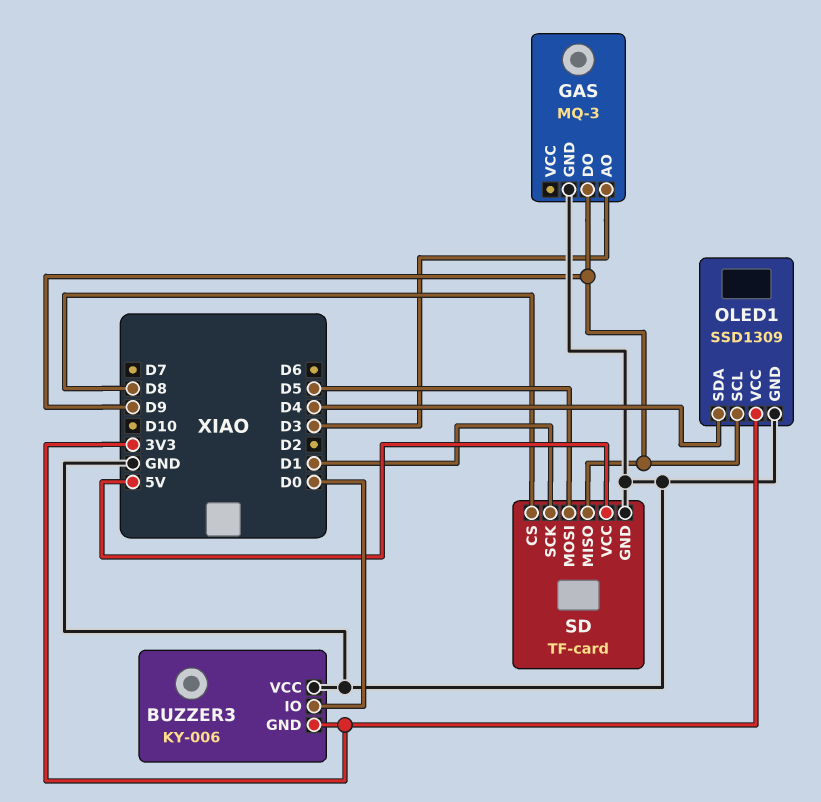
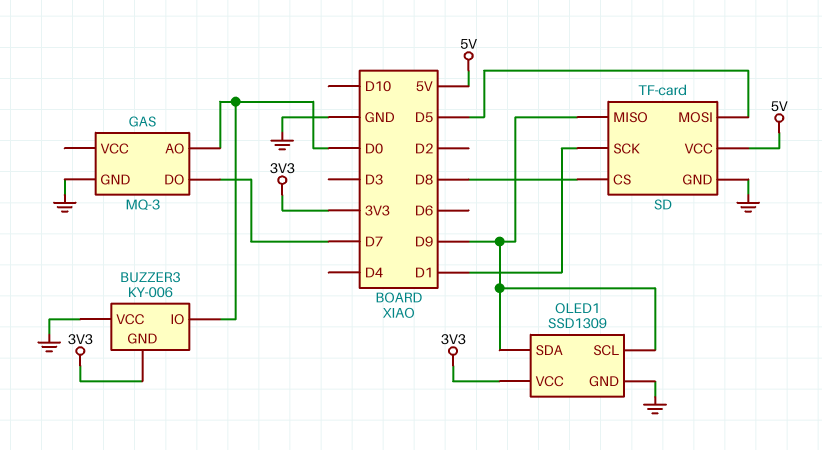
GAS pin AO: D3 -> D0
GAS pin DO: D9 -> D7
OLED1 pin SDA: D4 -> D9

